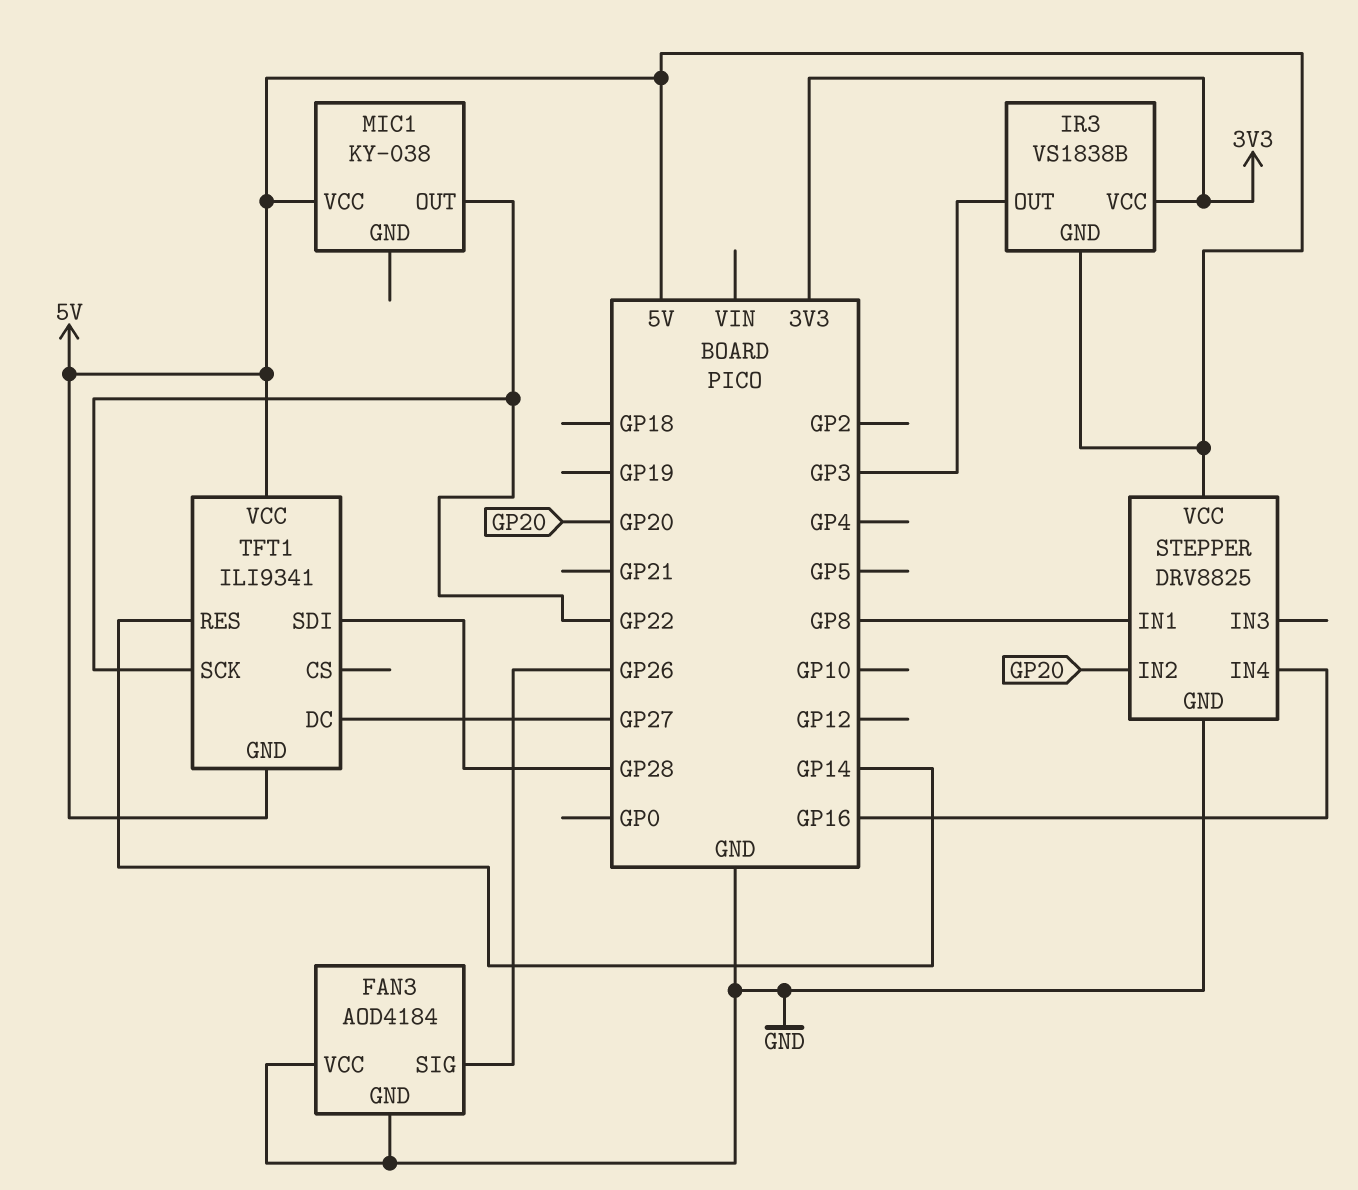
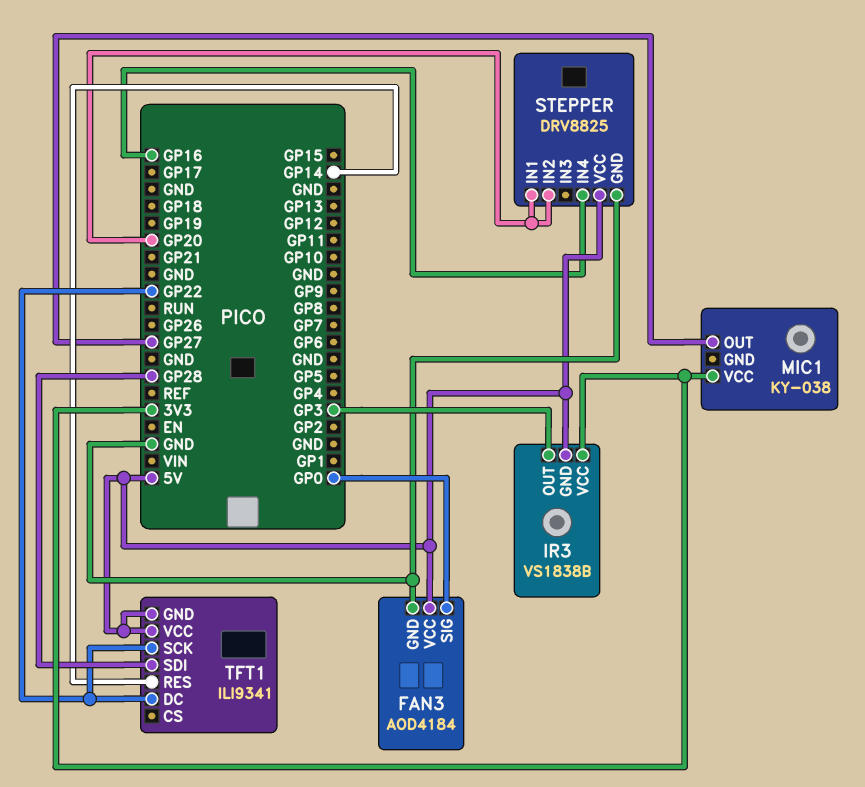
FAN3 pin SIG: GP26 -> GP0
FAN3 pin VCC: GND -> 5V
MIC1 pin OUT: GP22 -> GP27
MIC1 pin VCC: 5V -> 3V3
STEPPER pin IN1: GP8 -> GP20
TFT1 pin DC: GP27 -> GP22

